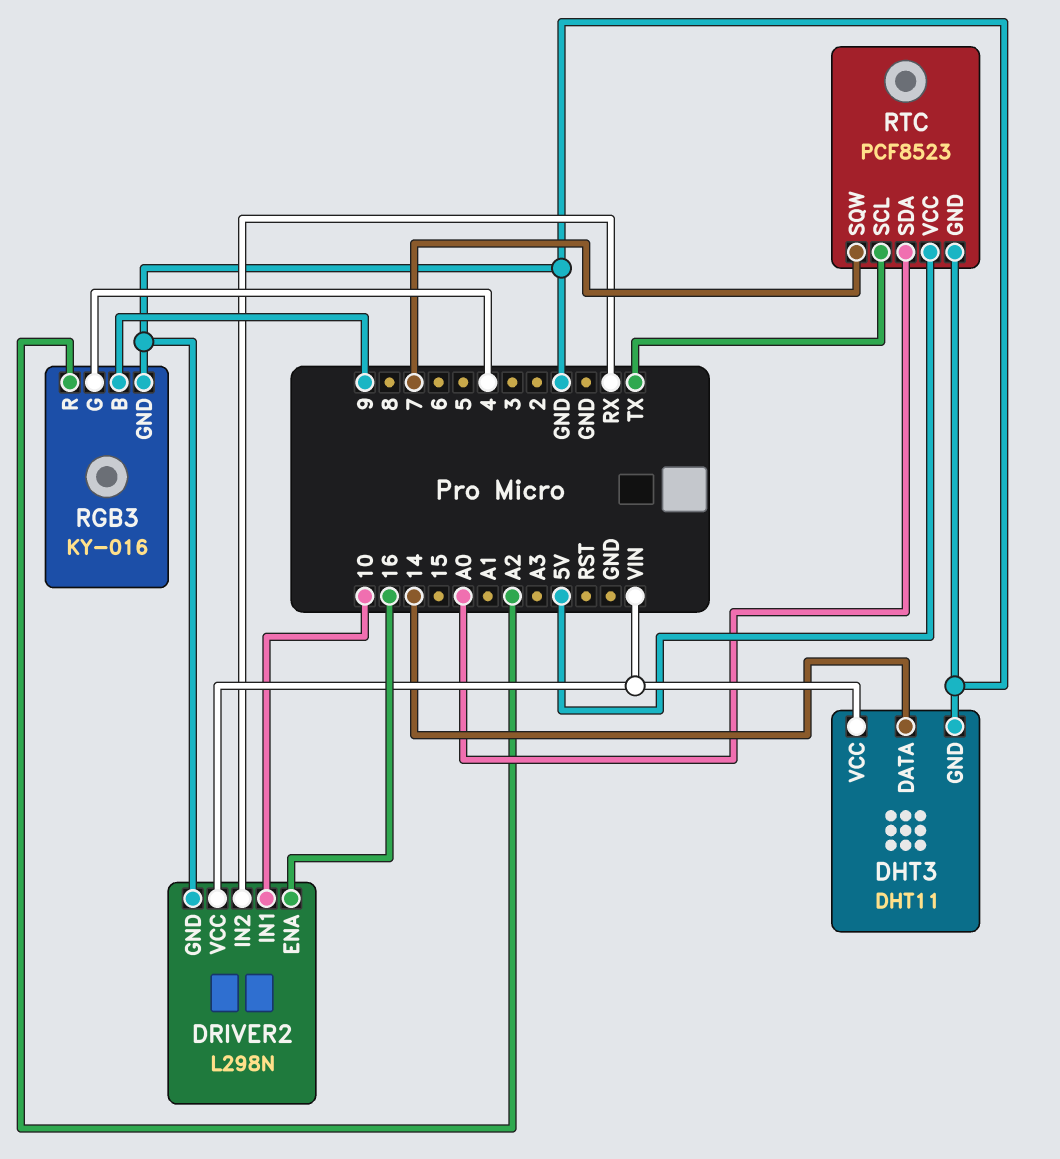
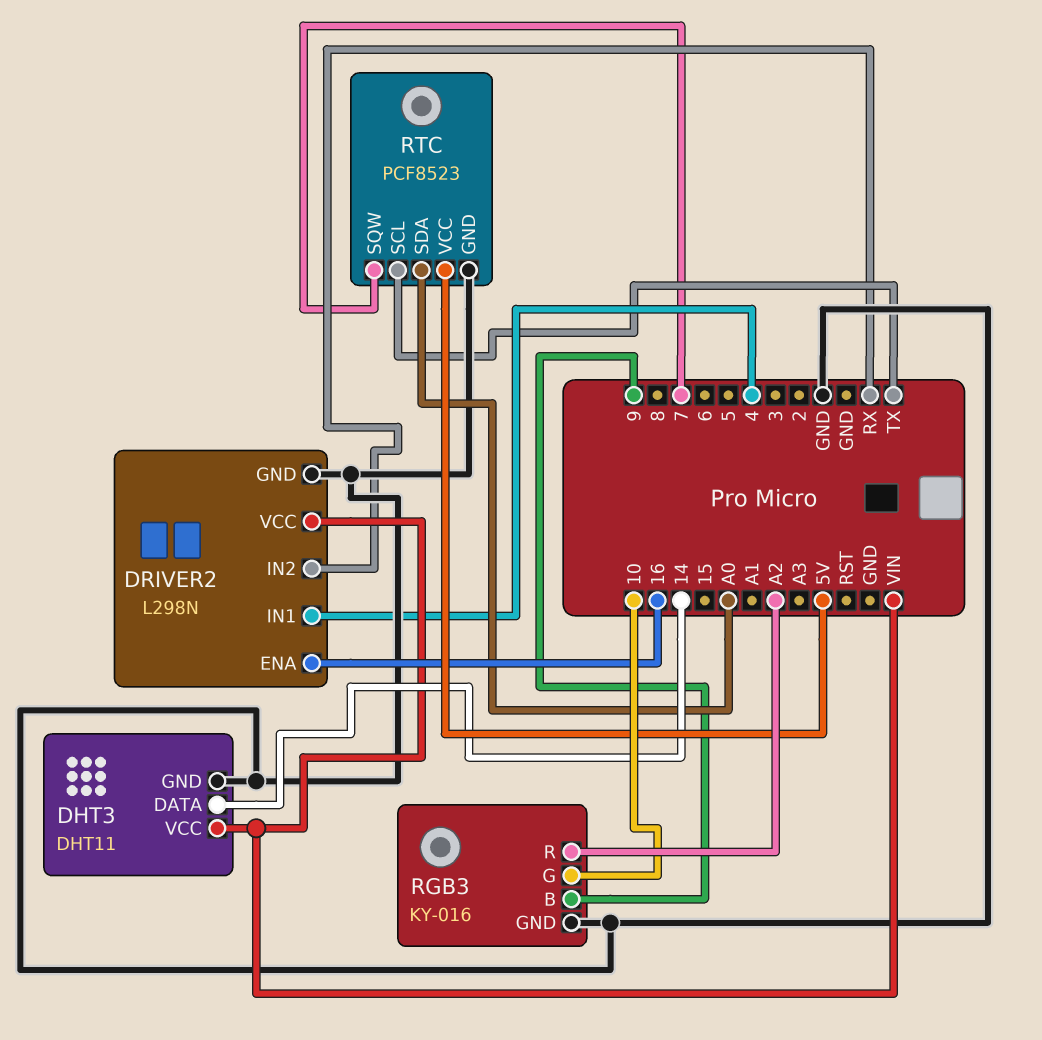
DRIVER2 pin IN1: 10 -> 4
RGB3 pin G: 4 -> 10

